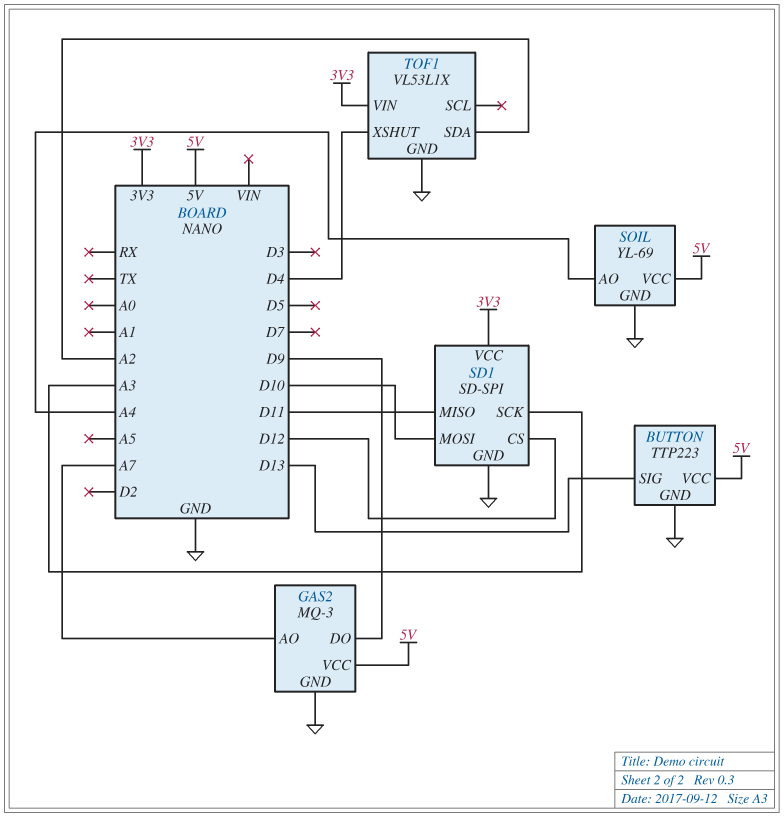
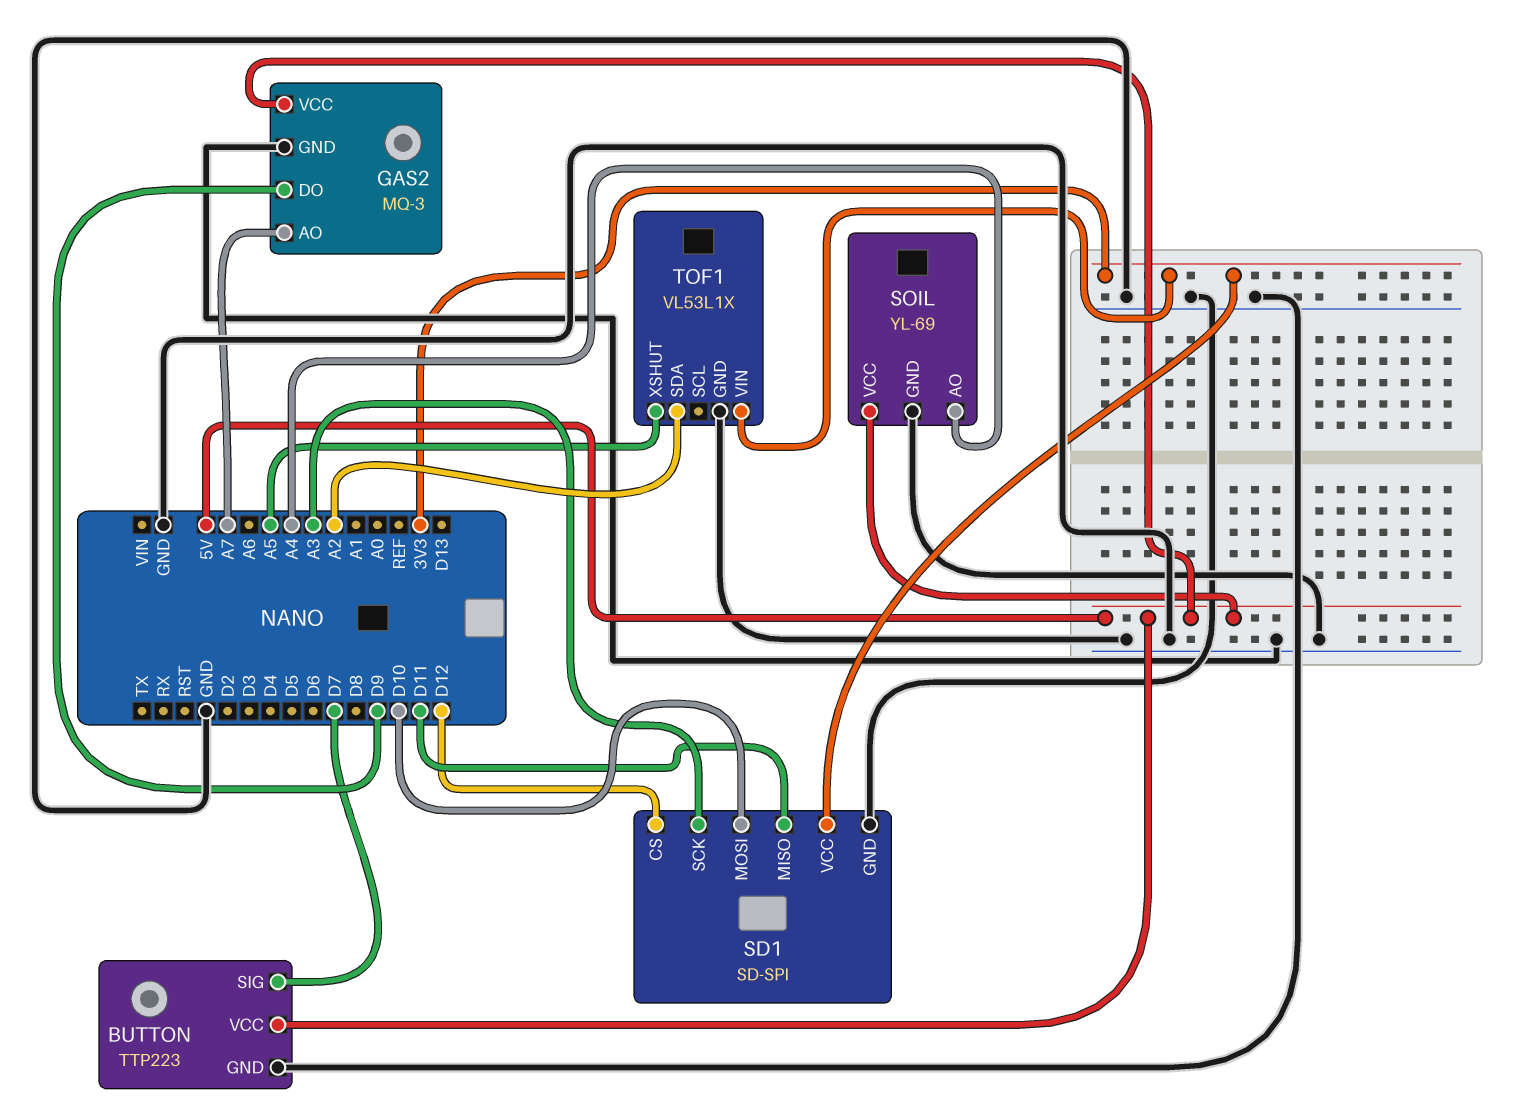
BUTTON pin SIG: D13 -> D7
TOF1 pin XSHUT: D4 -> A5

